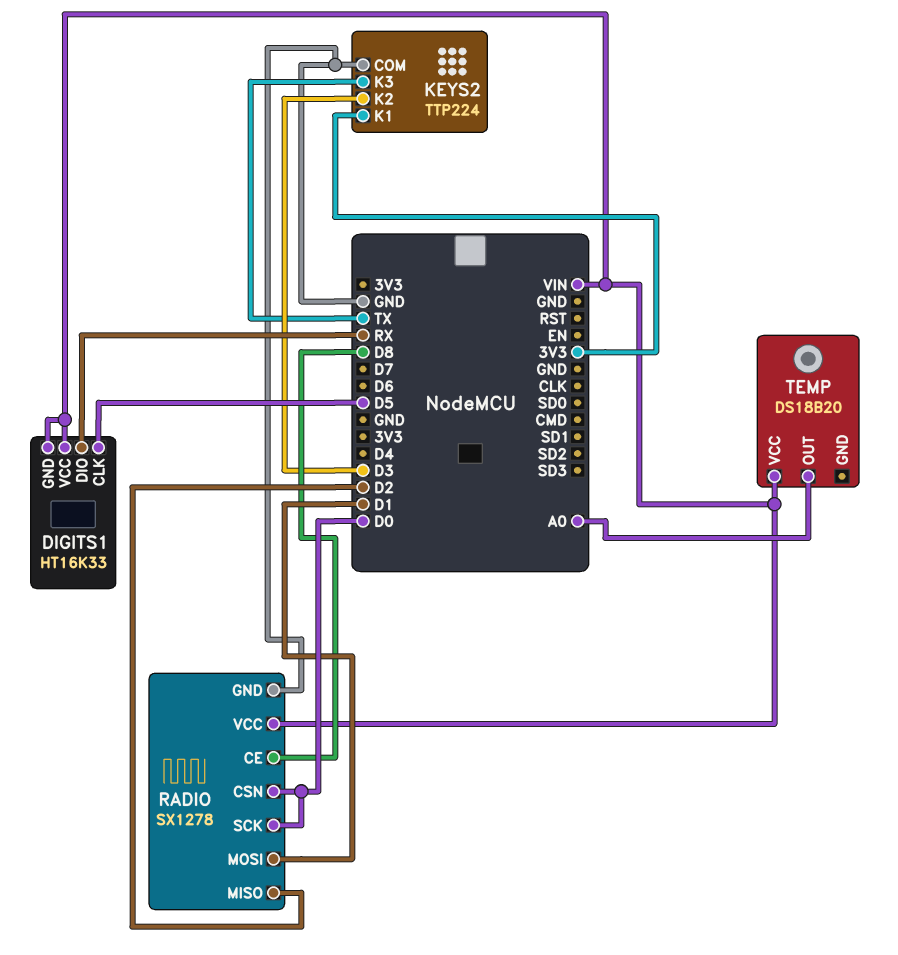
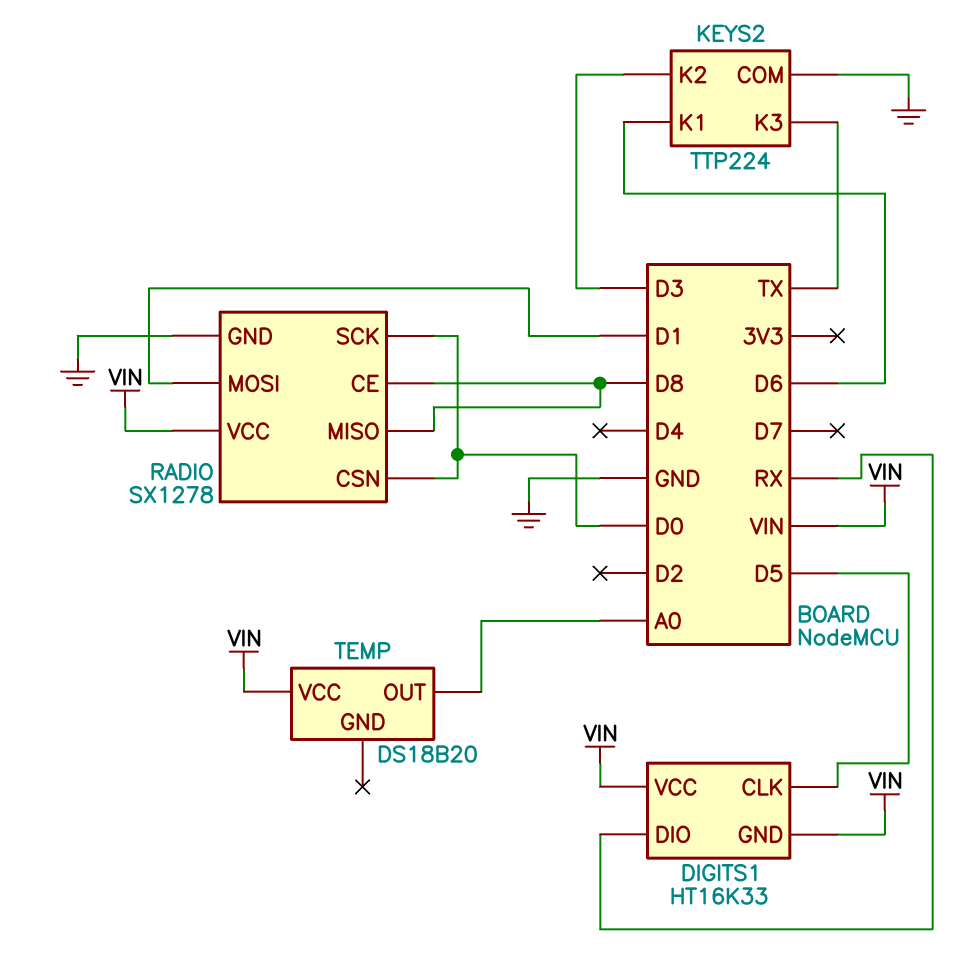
KEYS2 pin K1: 3V3 -> D6
RADIO pin MISO: D2 -> D8

